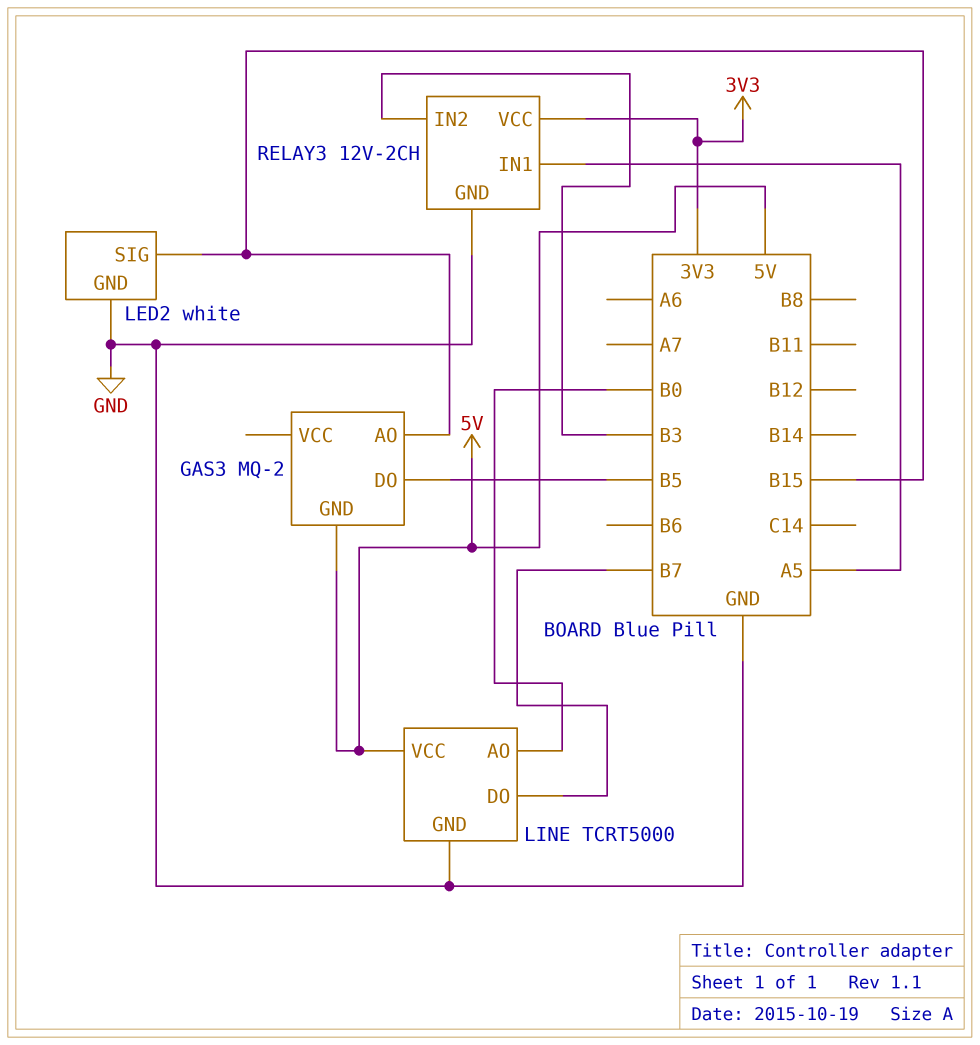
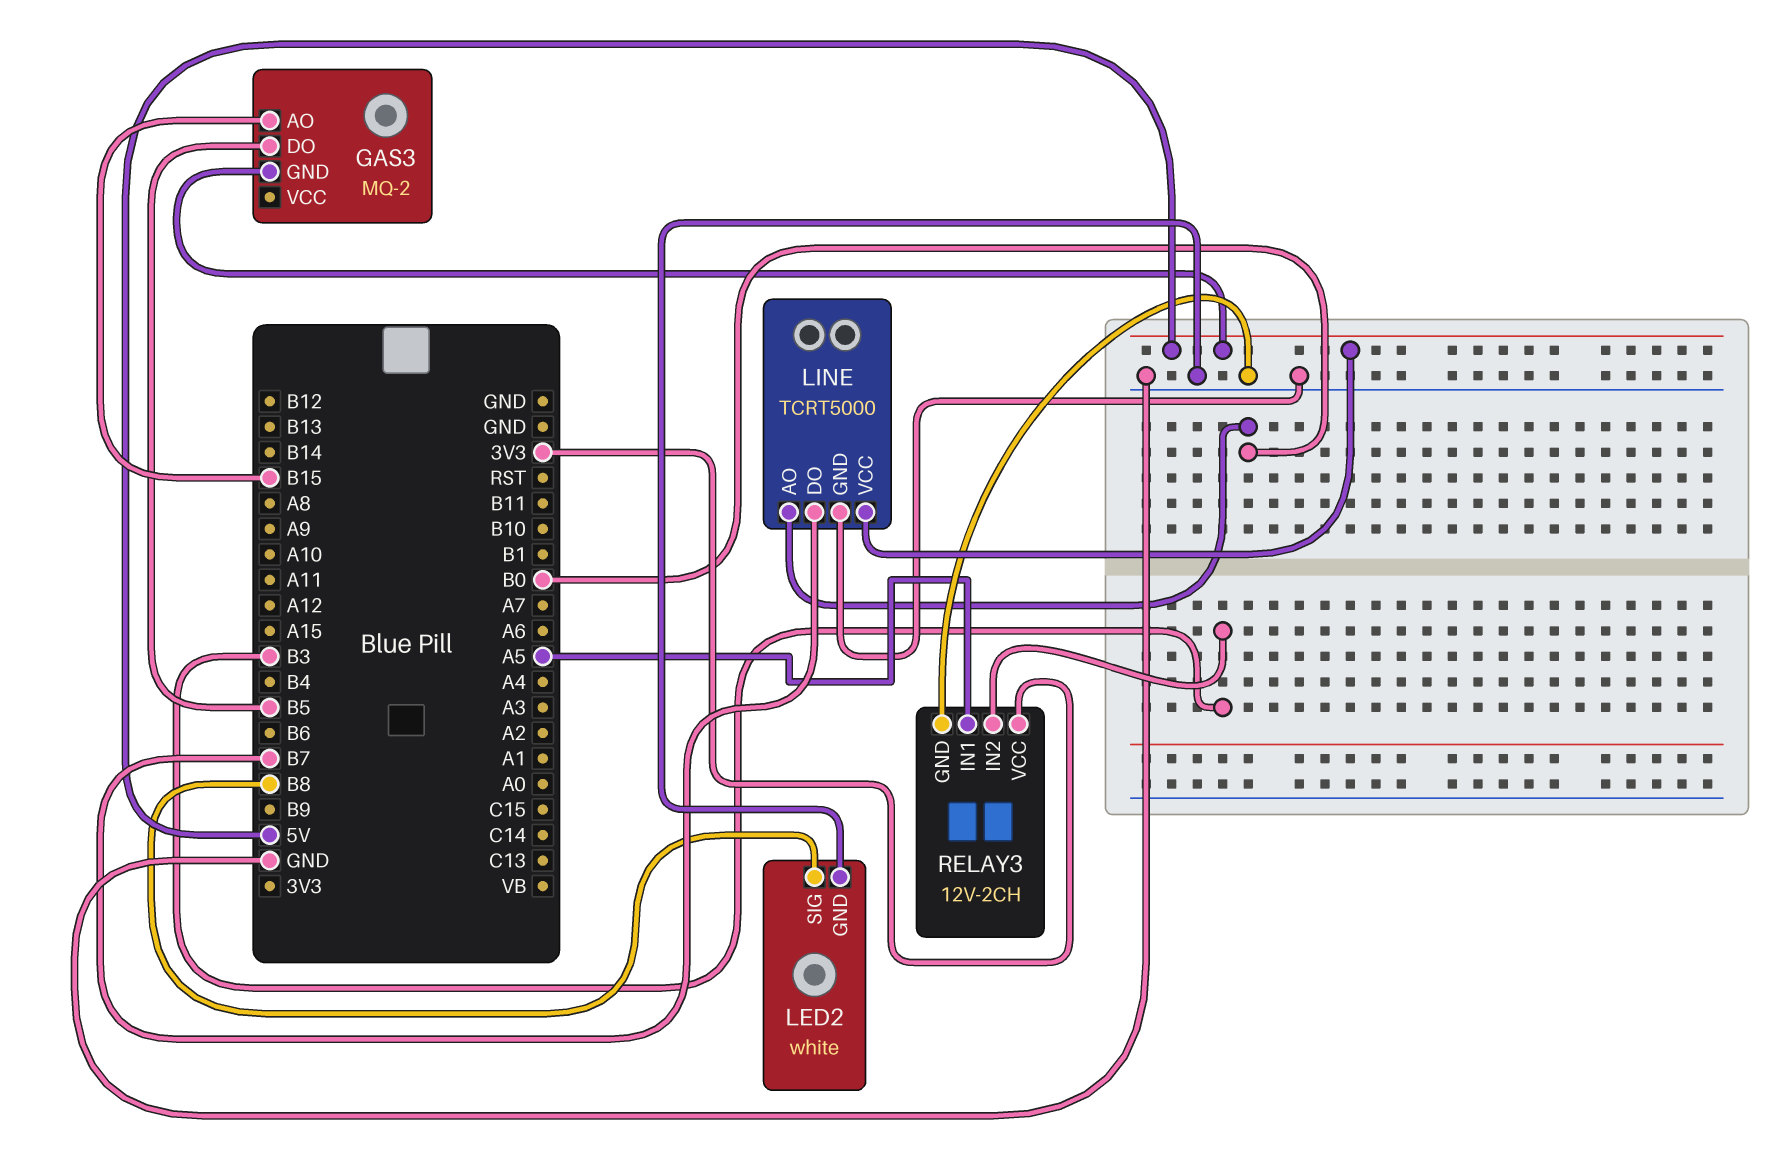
LED2 pin SIG: B15 -> B8

